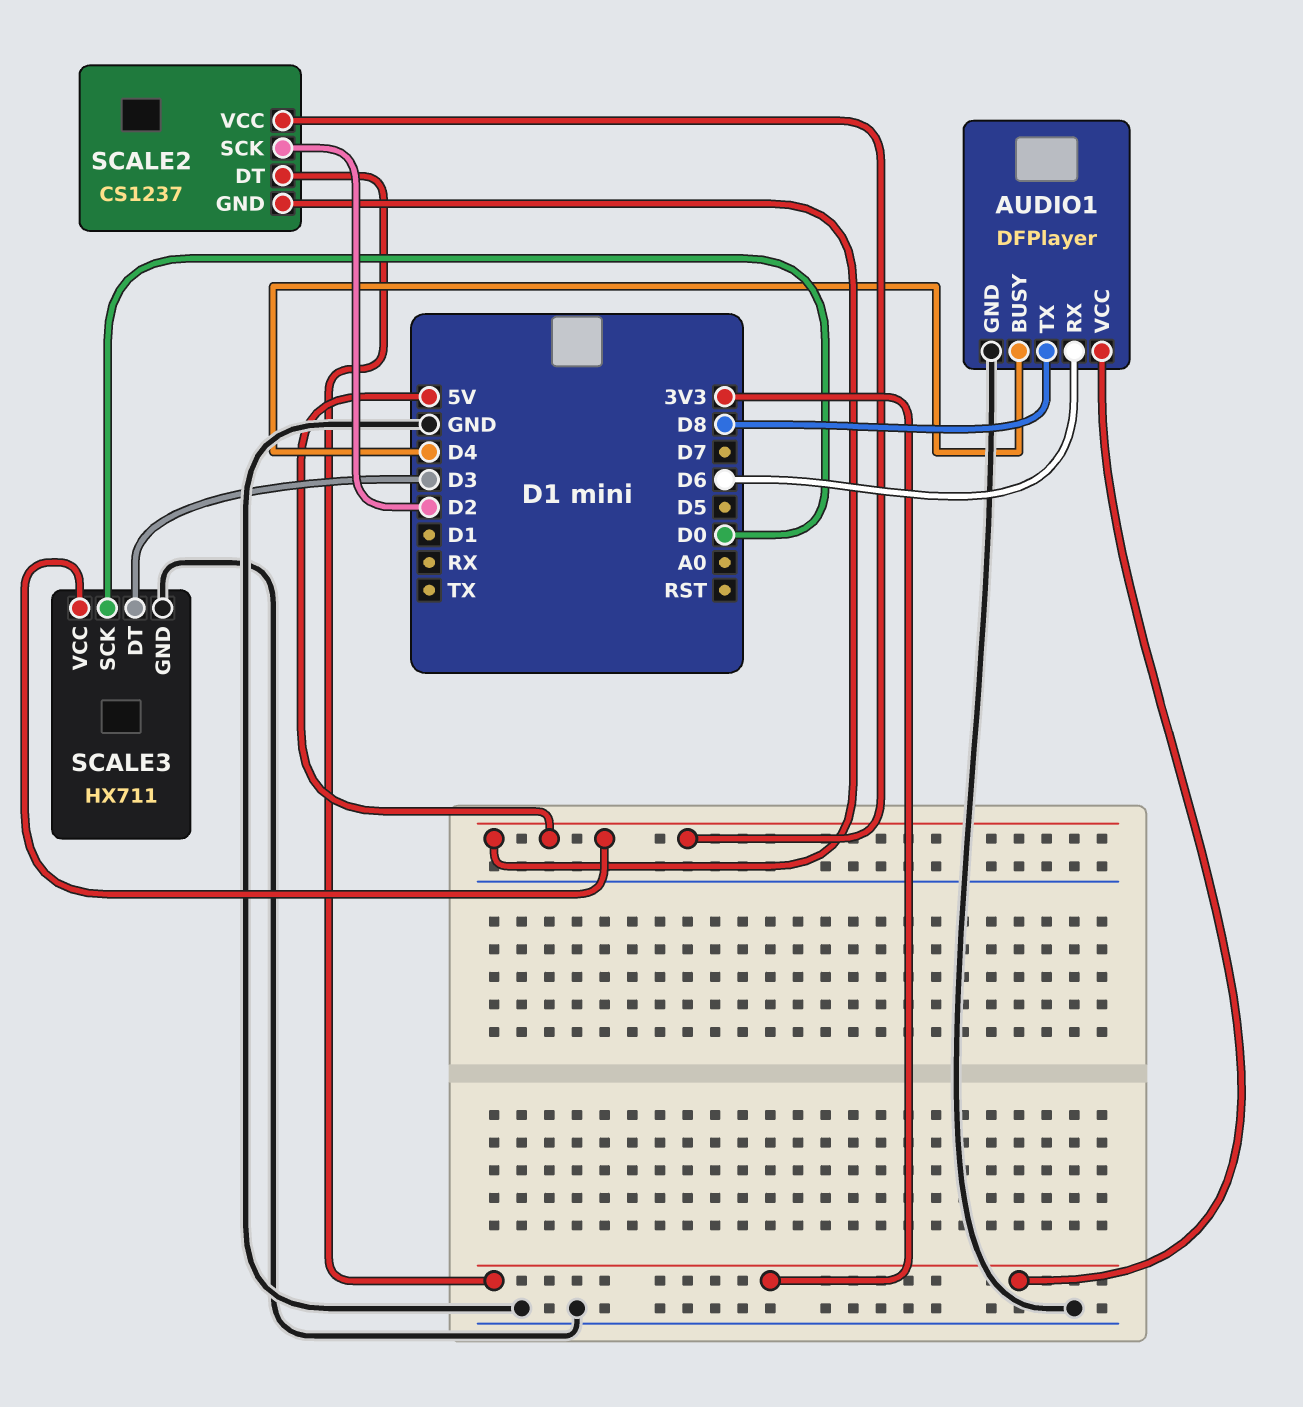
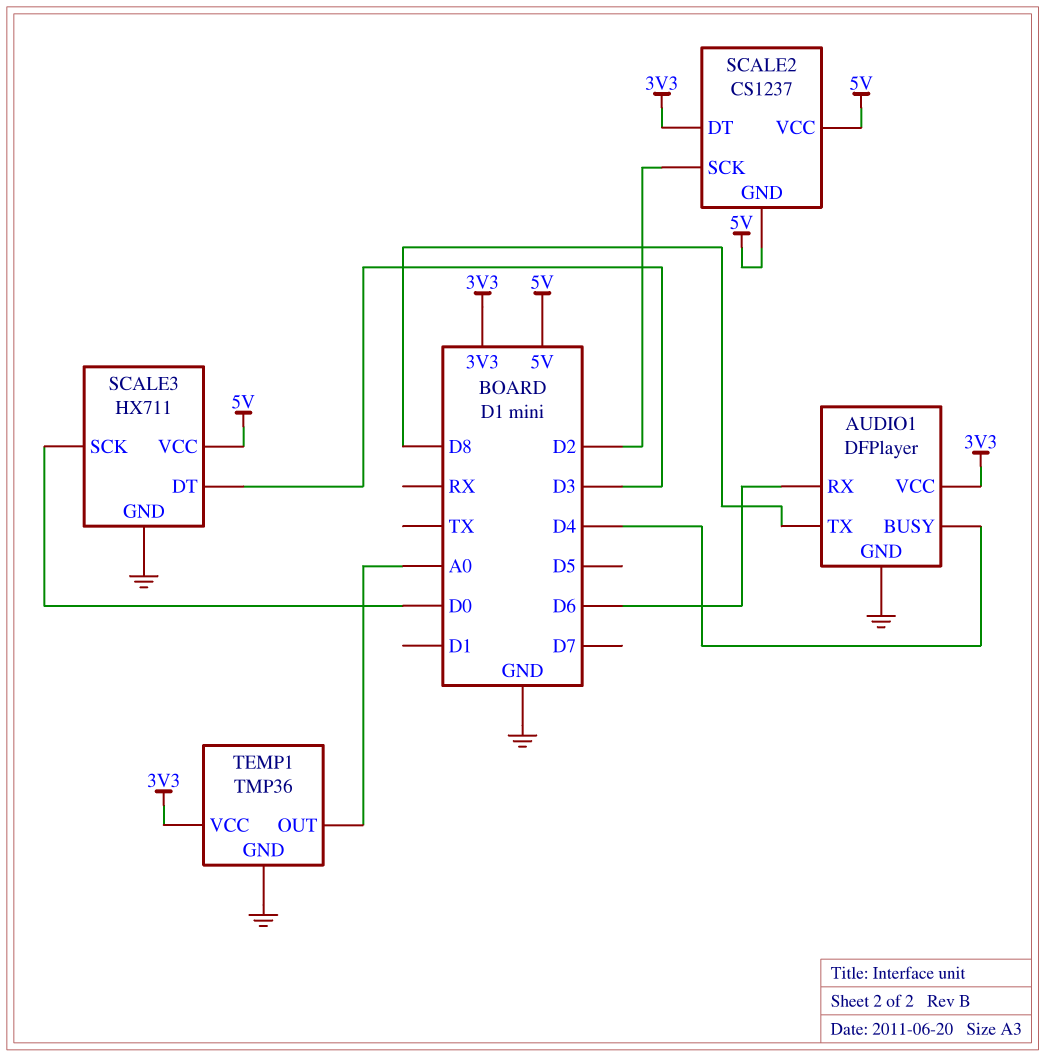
TEMP1: none -> TMP36
TEMP1 pin GND: none -> GND
TEMP1 pin OUT: none -> A0
TEMP1 pin VCC: none -> 3V3

